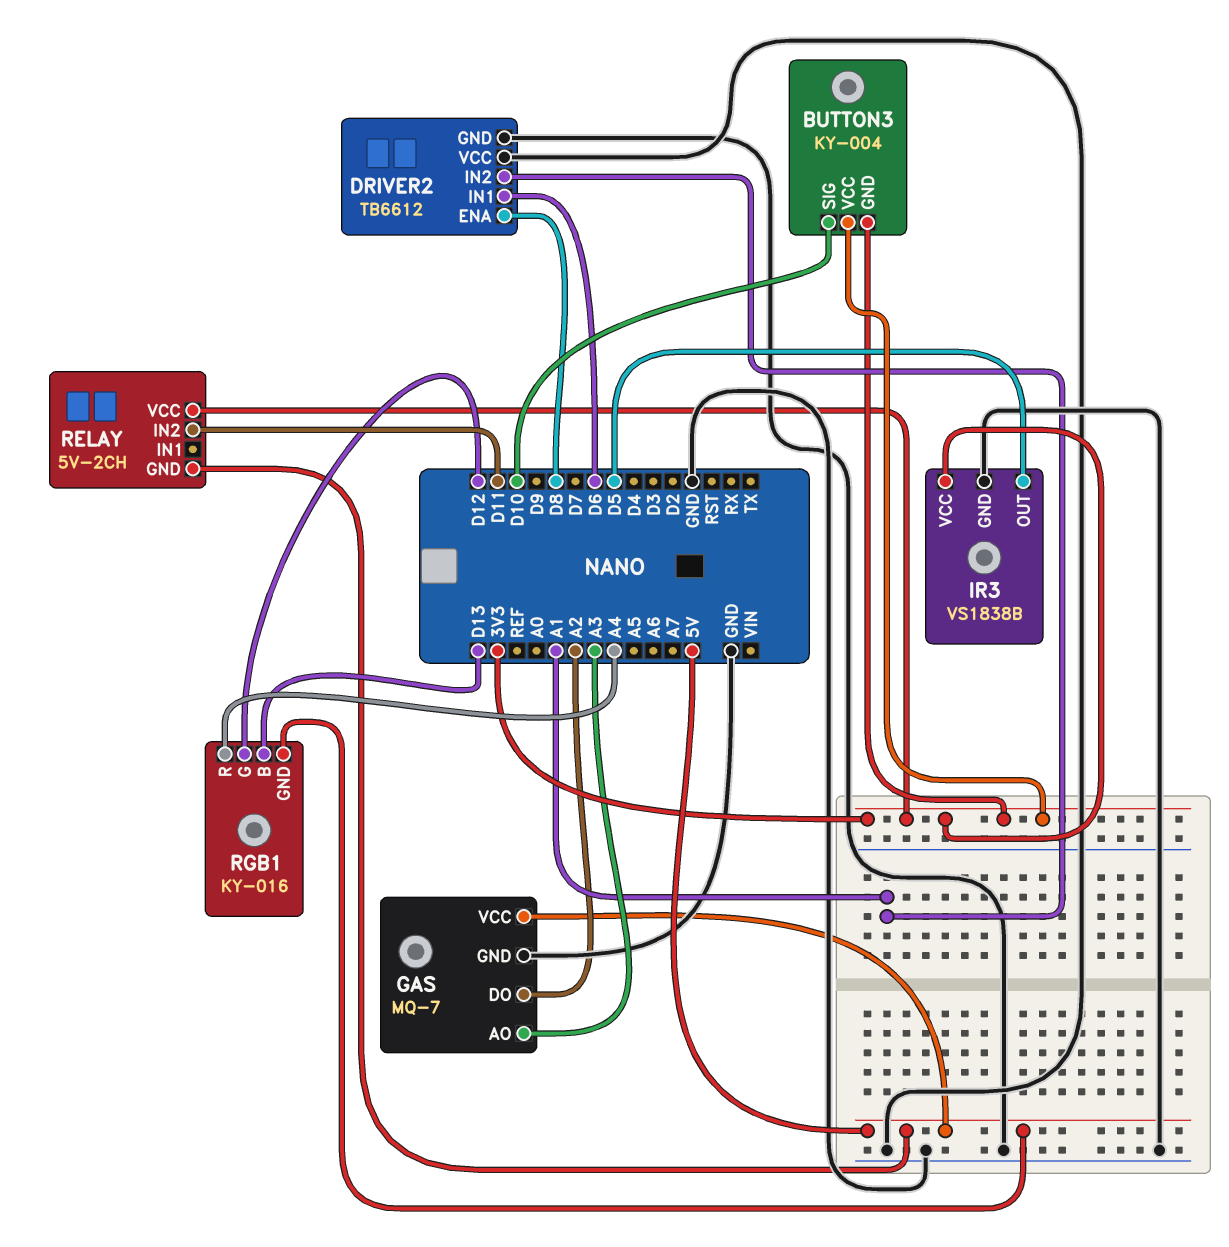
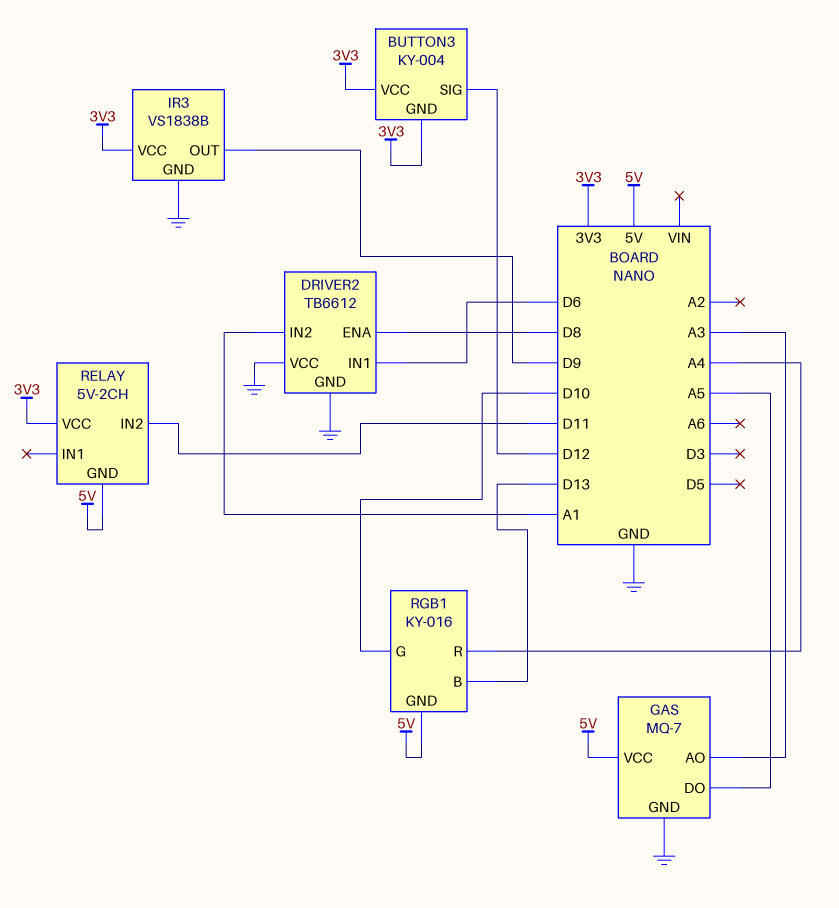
BUTTON3 pin SIG: D10 -> D12
GAS pin DO: A2 -> A5
IR3 pin OUT: D5 -> D9
RGB1 pin G: D12 -> D10

